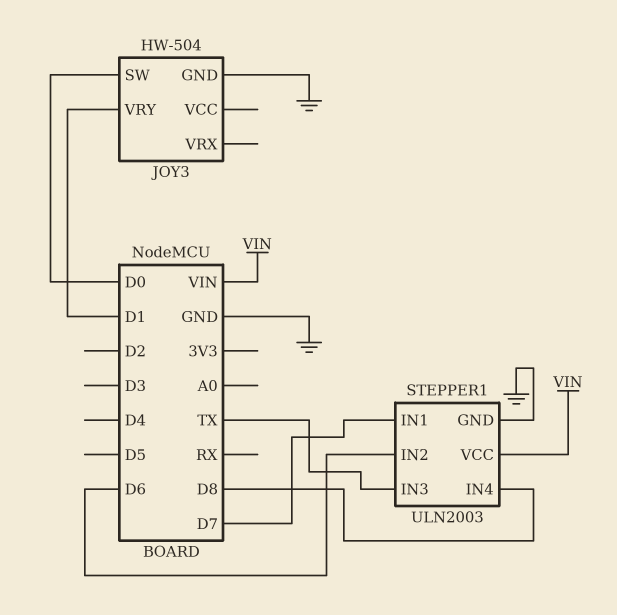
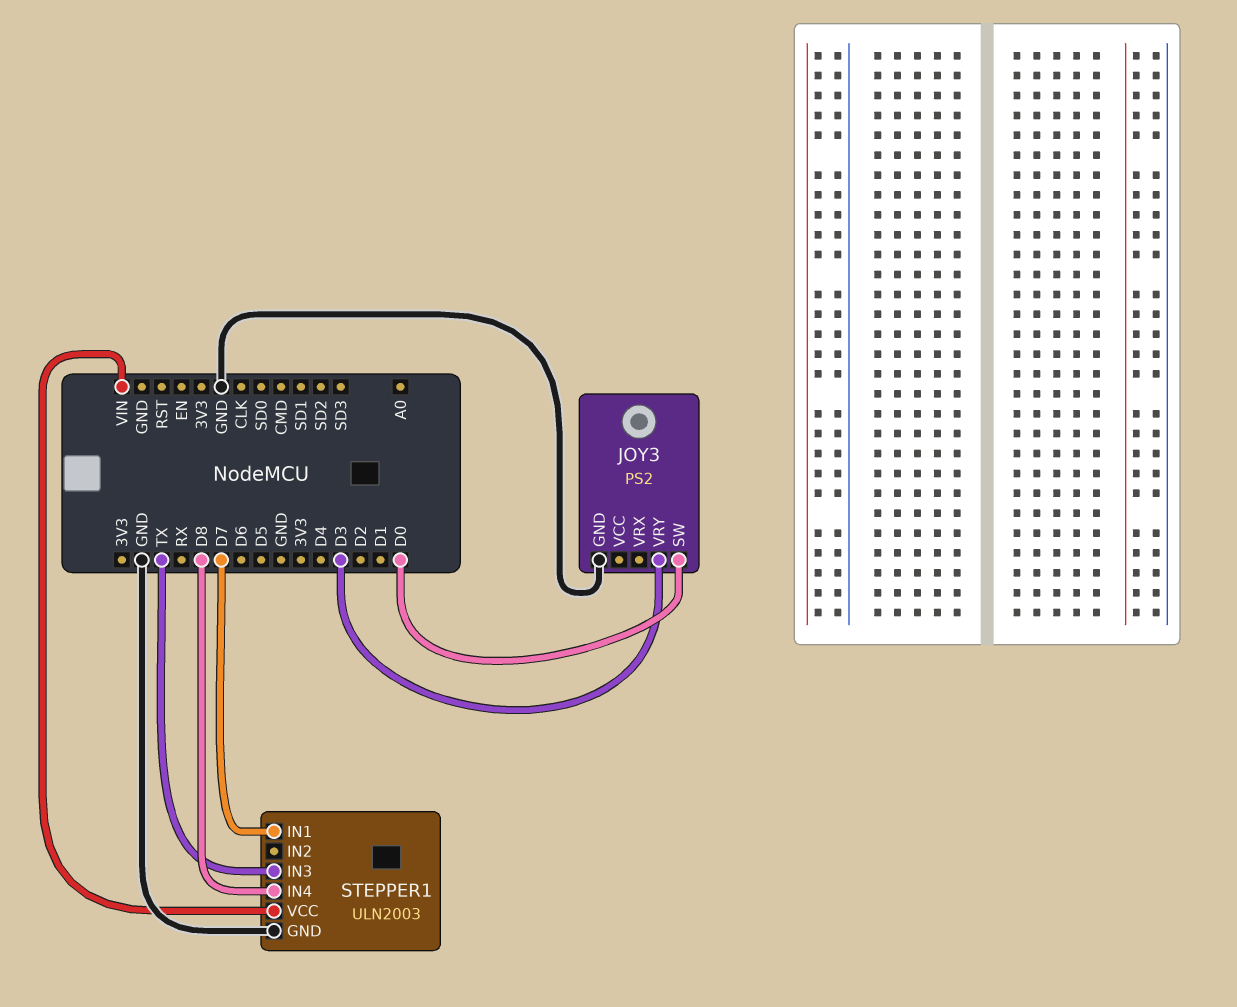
JOY3: HW-504 -> PS2
JOY3 pin VRY: D1 -> D3
STEPPER1 pin IN2: D6 -> none

